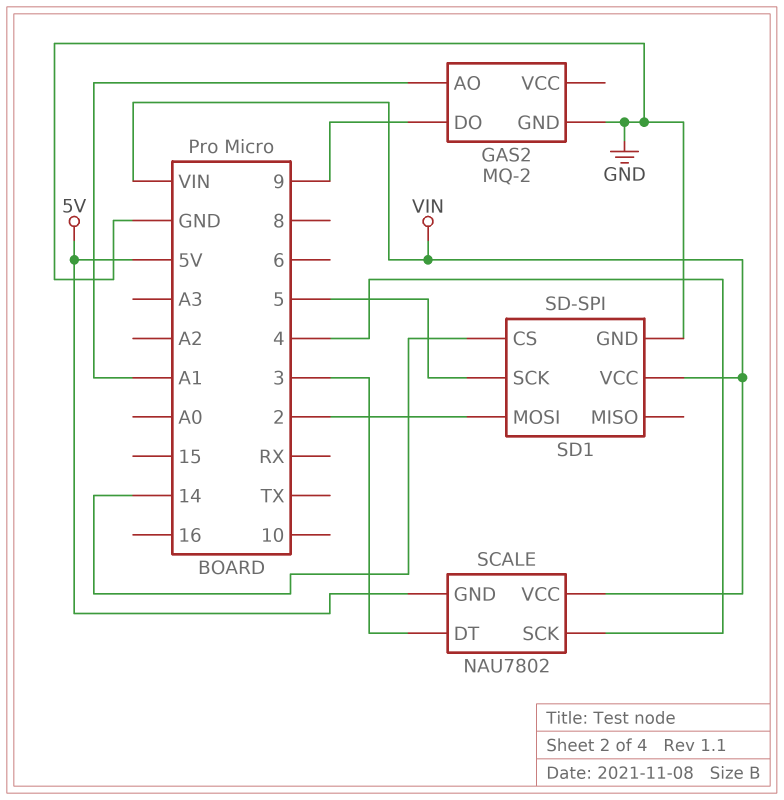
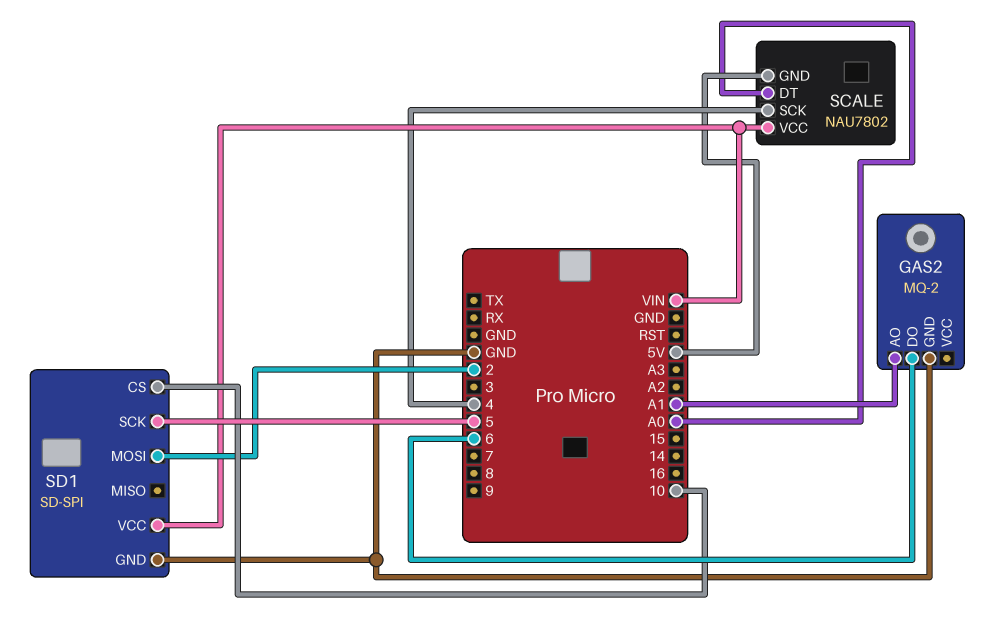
GAS2 pin DO: 9 -> 6
SCALE pin DT: 3 -> A0
SD1 pin CS: 14 -> 10

